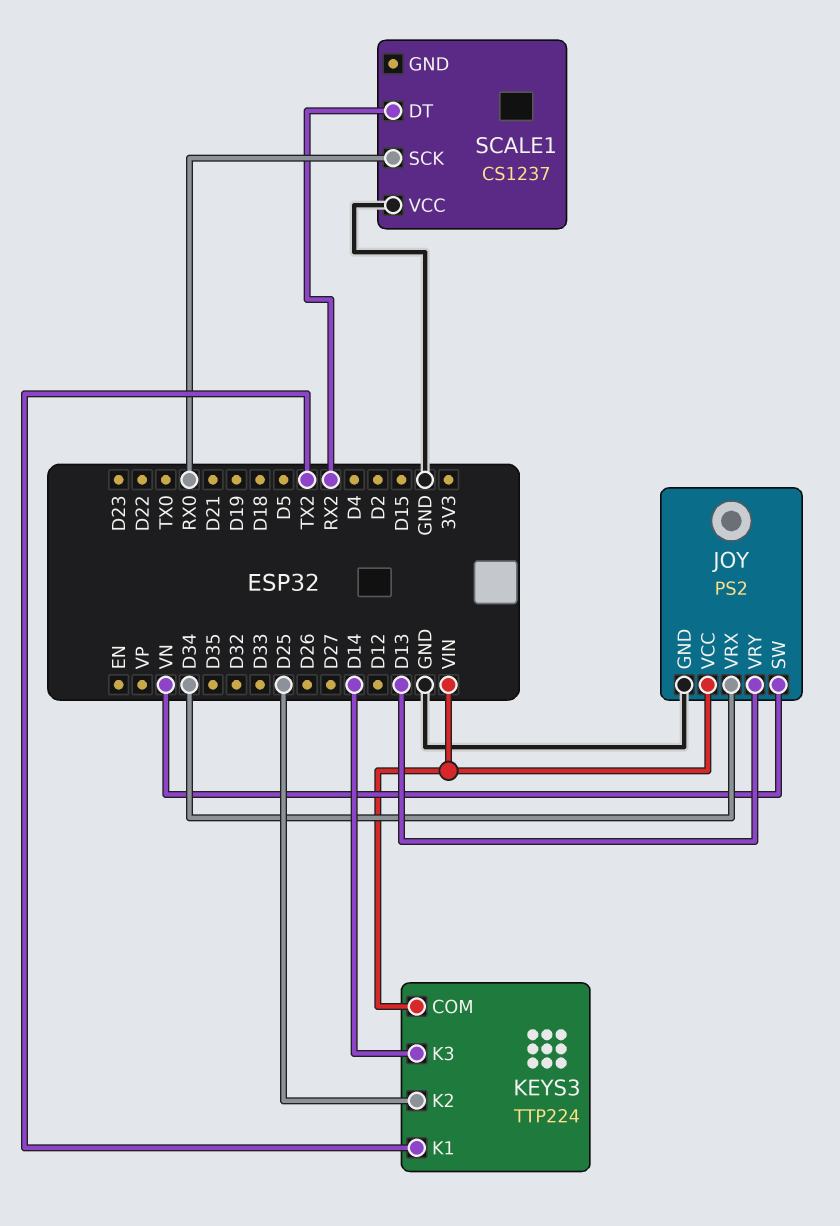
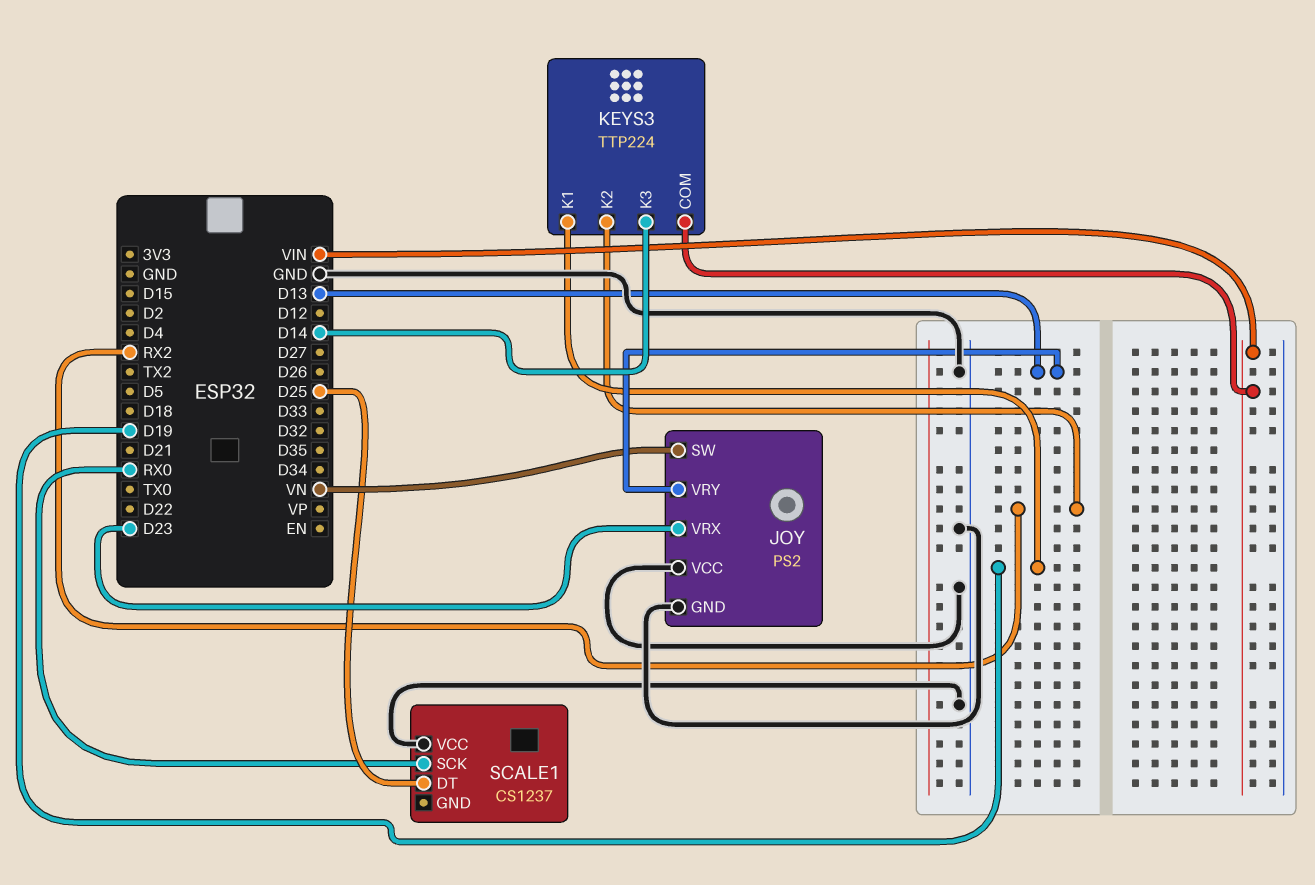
JOY pin VCC: VIN -> GND
JOY pin VRX: D34 -> D23
KEYS3 pin K1: TX2 -> D19
KEYS3 pin K2: D25 -> RX2
SCALE1 pin DT: RX2 -> D25

